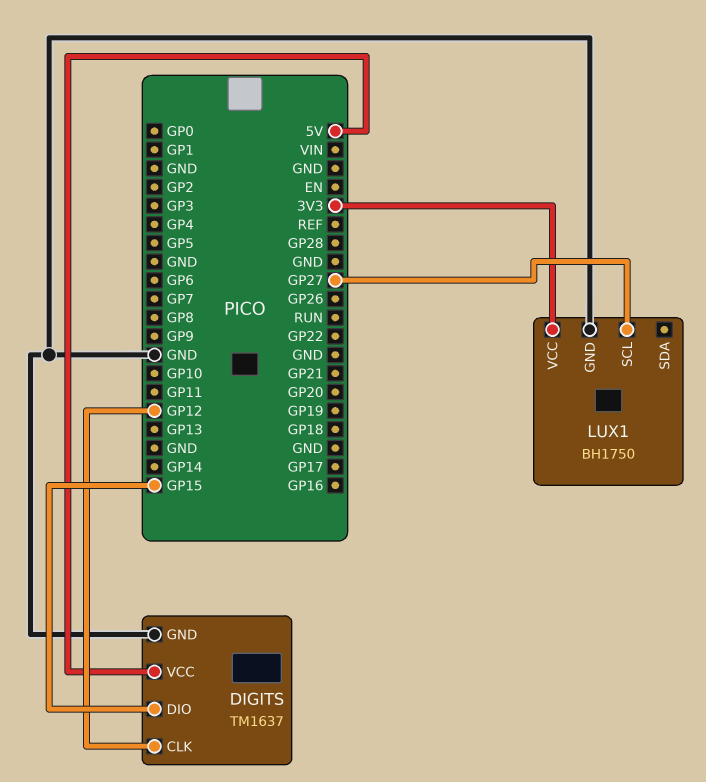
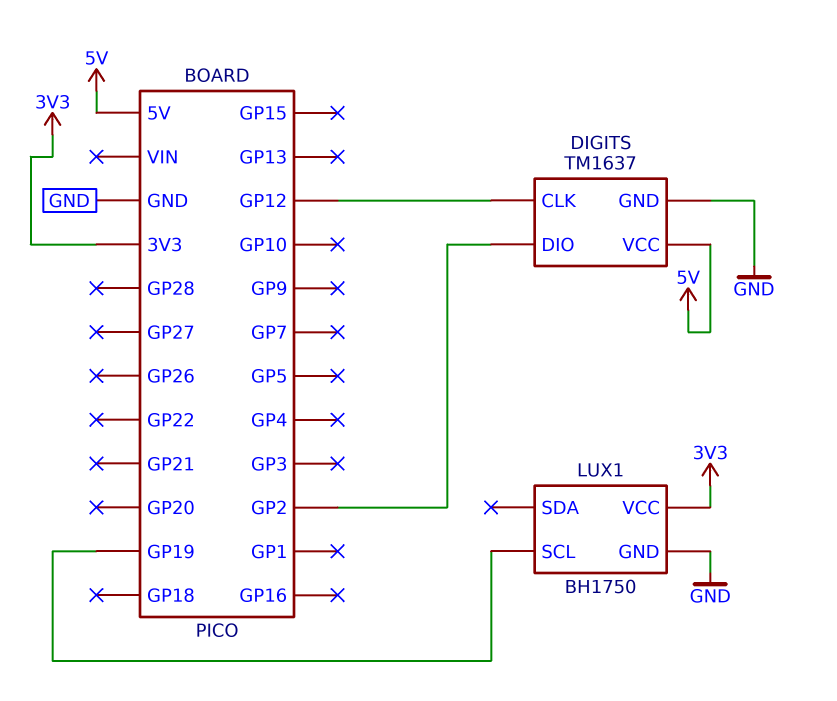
DIGITS pin DIO: GP15 -> GP2
LUX1 pin SCL: GP27 -> GP19

